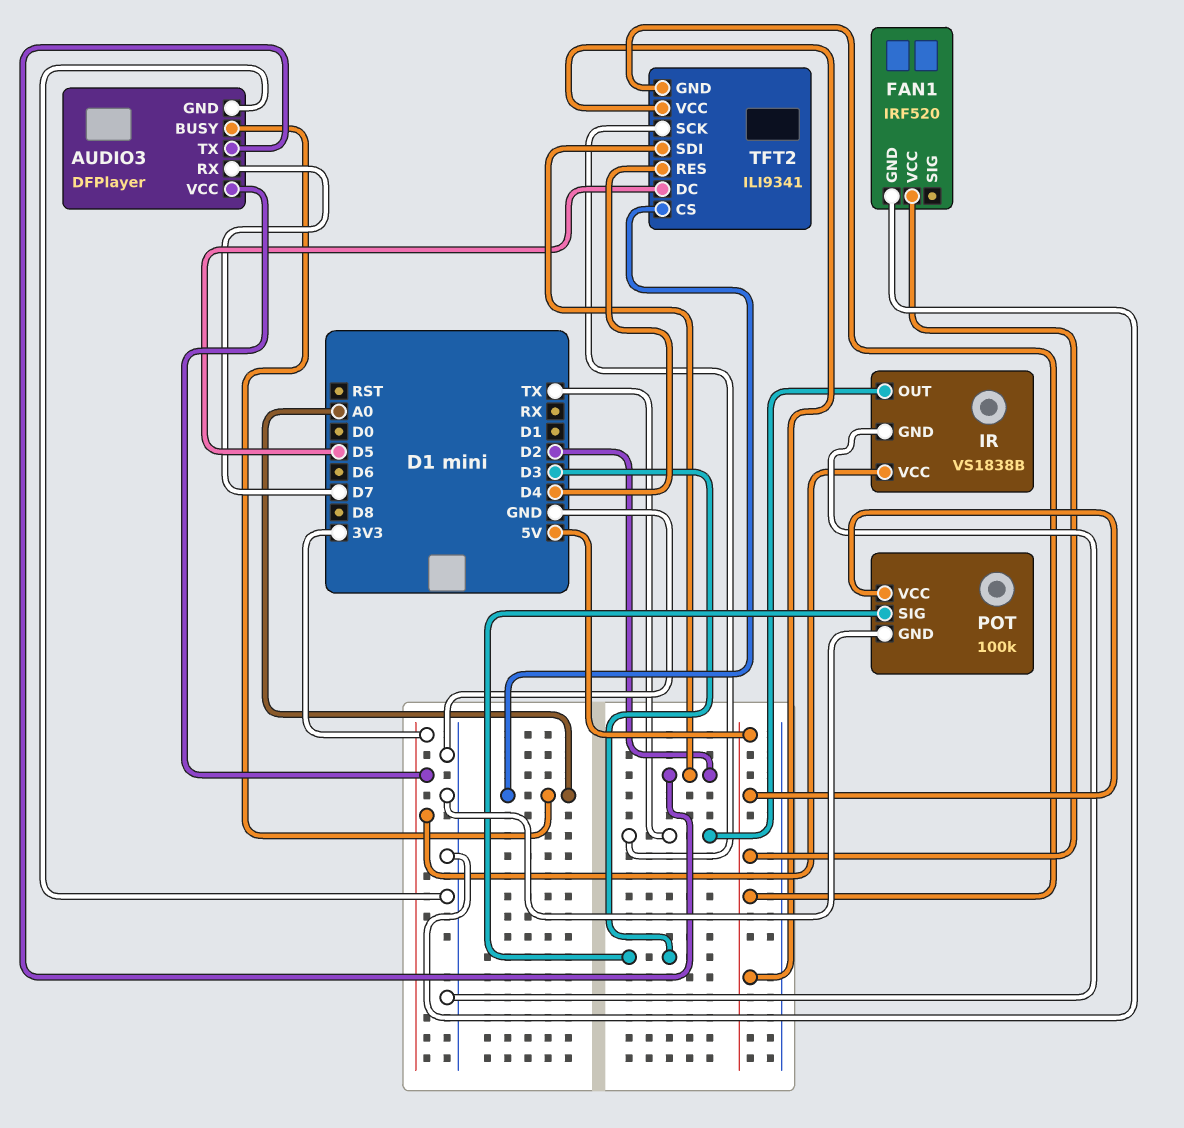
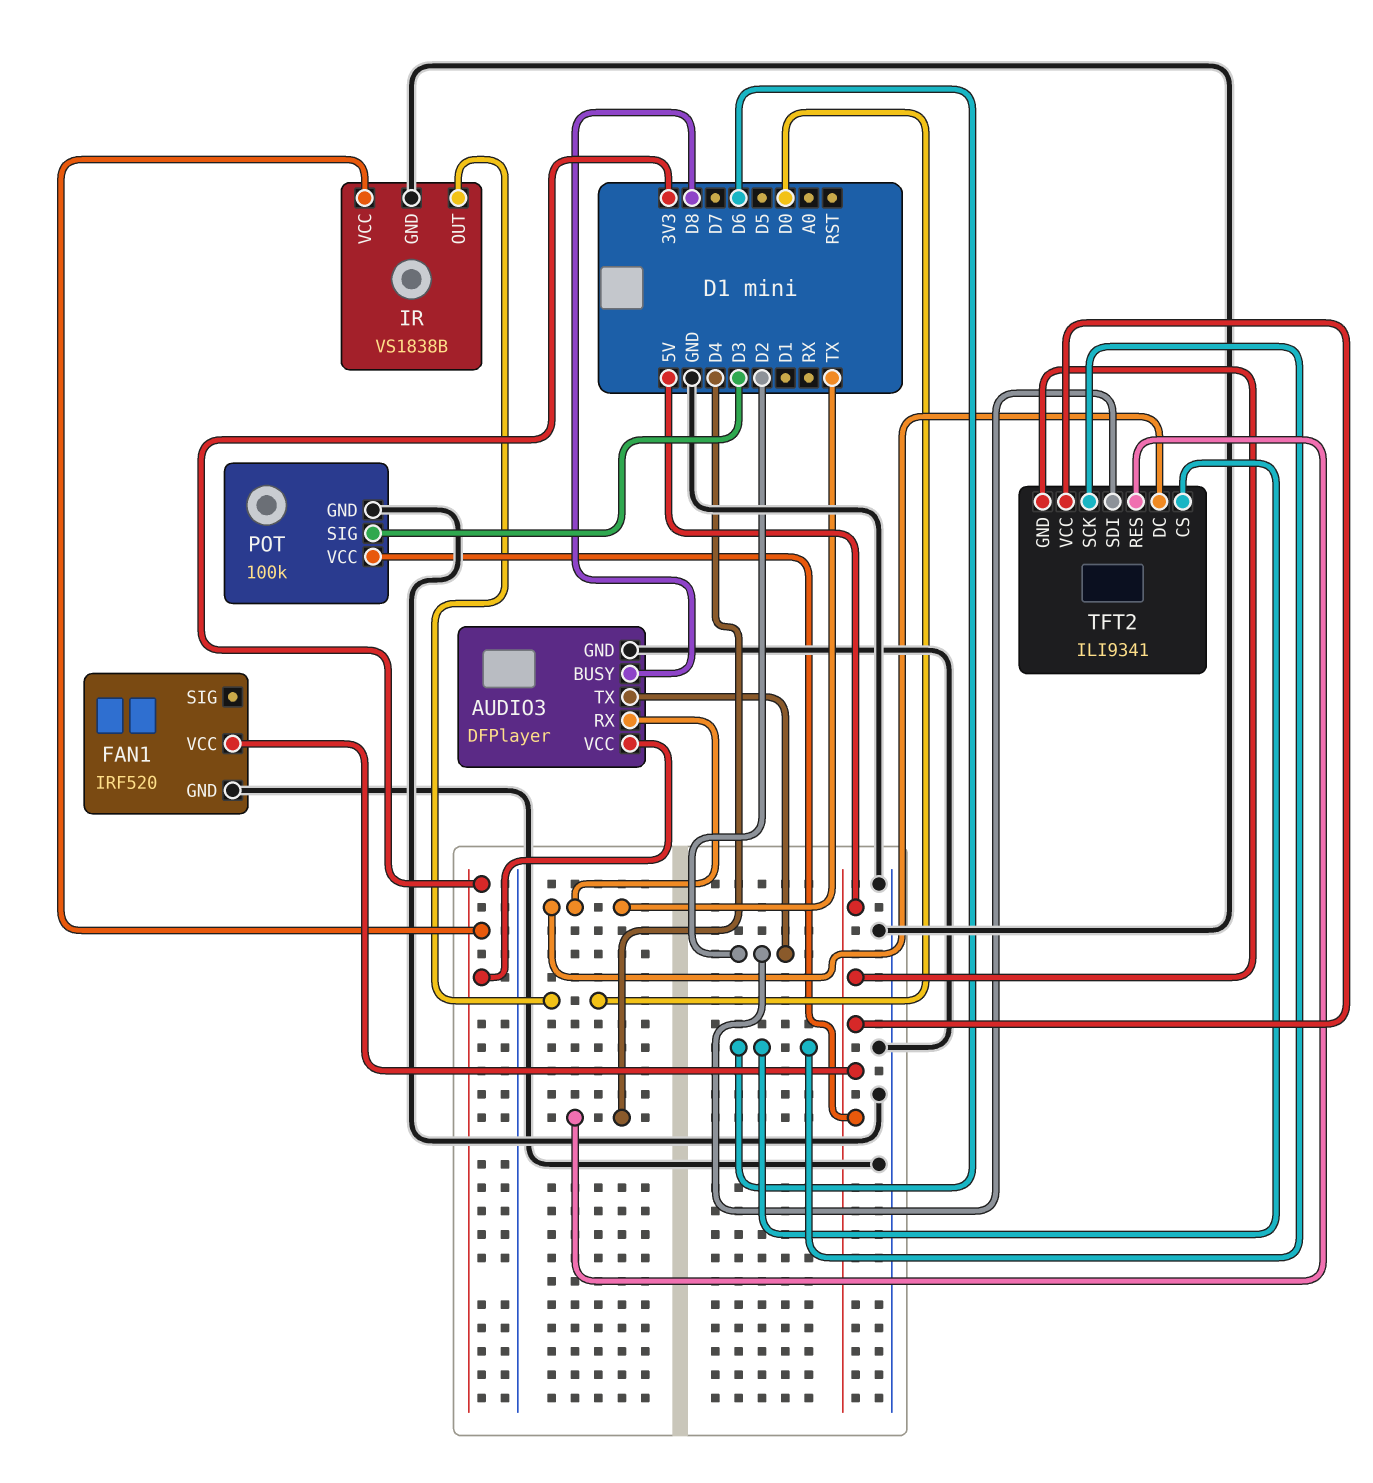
AUDIO3 pin BUSY: A0 -> D8
AUDIO3 pin RX: D7 -> TX
IR pin OUT: TX -> D0
TFT2 pin CS: A0 -> D6
TFT2 pin DC: D5 -> TX
TFT2 pin SCK: TX -> D6

